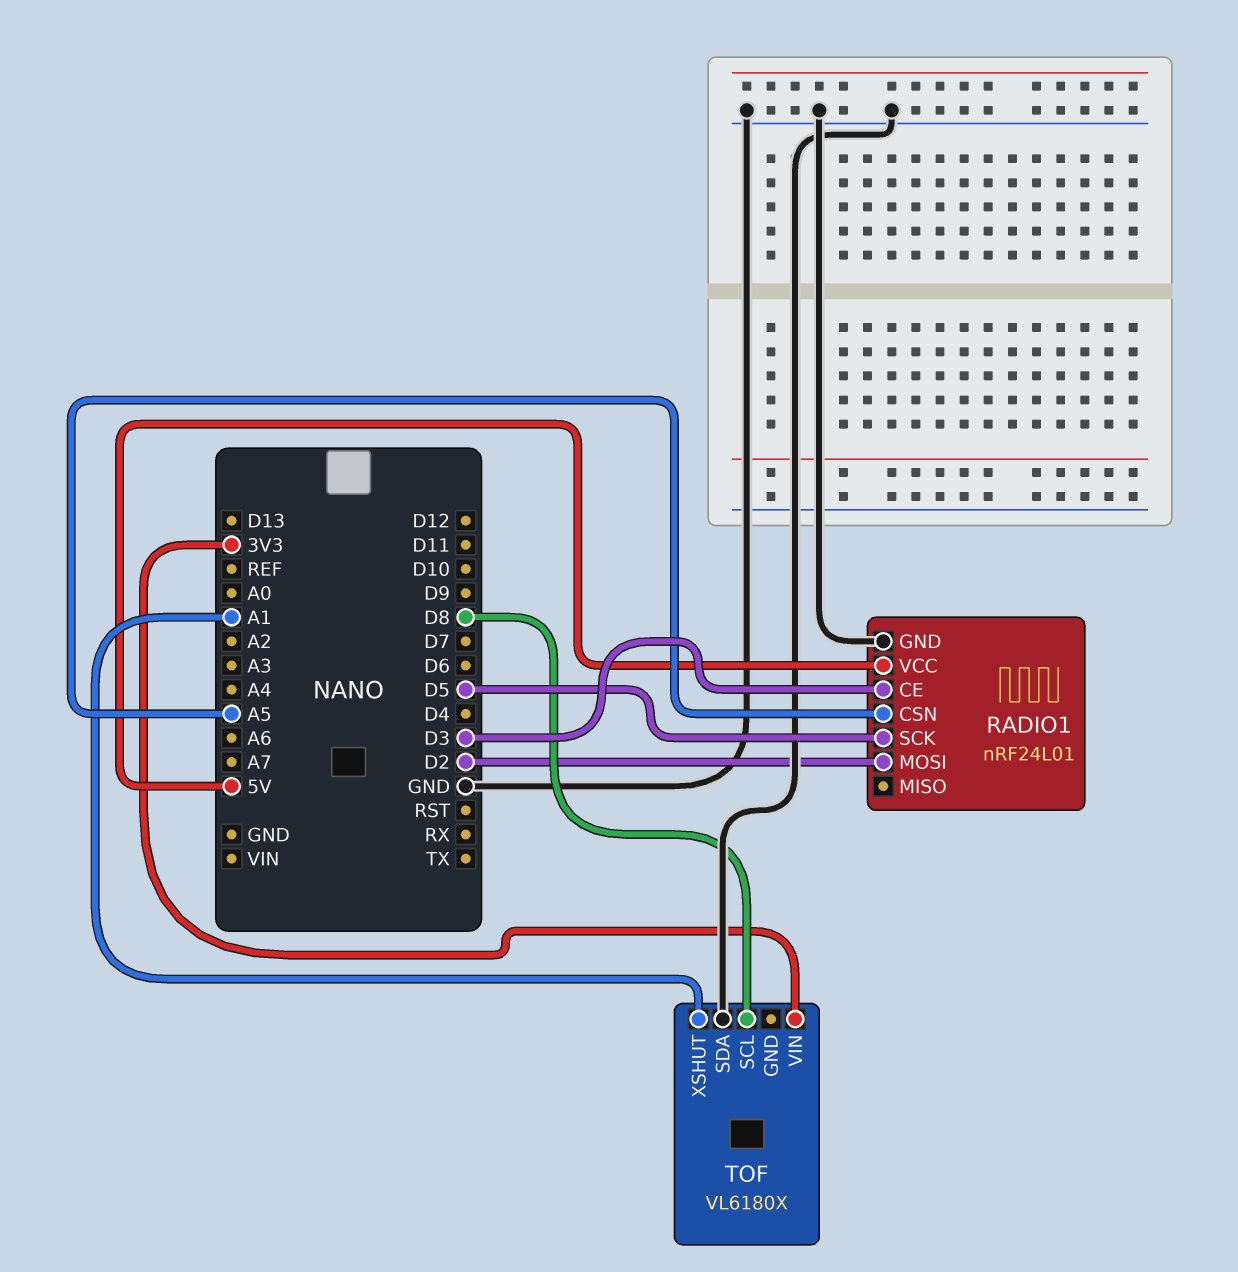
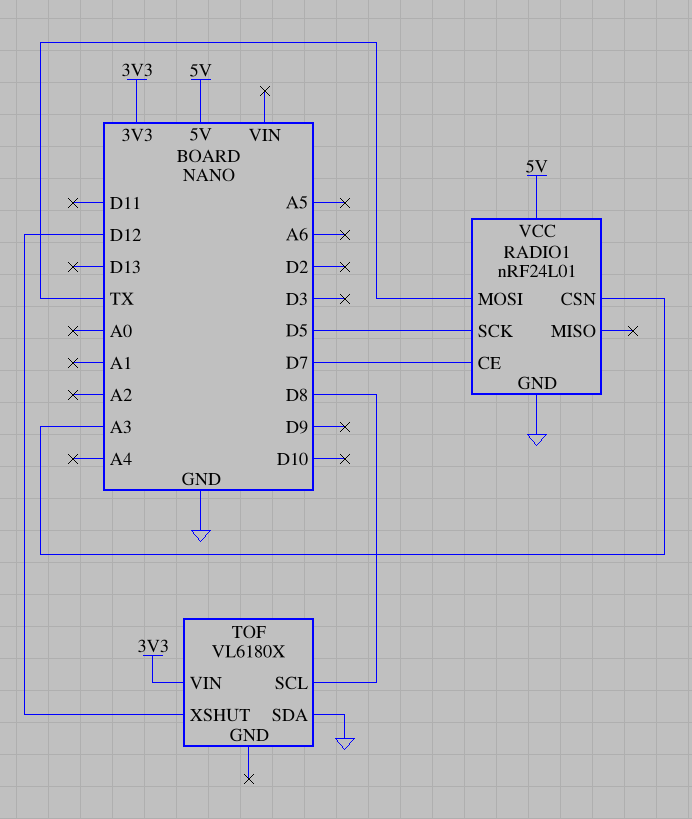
RADIO1 pin CE: D3 -> D7
RADIO1 pin CSN: A5 -> A3
RADIO1 pin MOSI: D2 -> TX
TOF pin XSHUT: A1 -> D12

